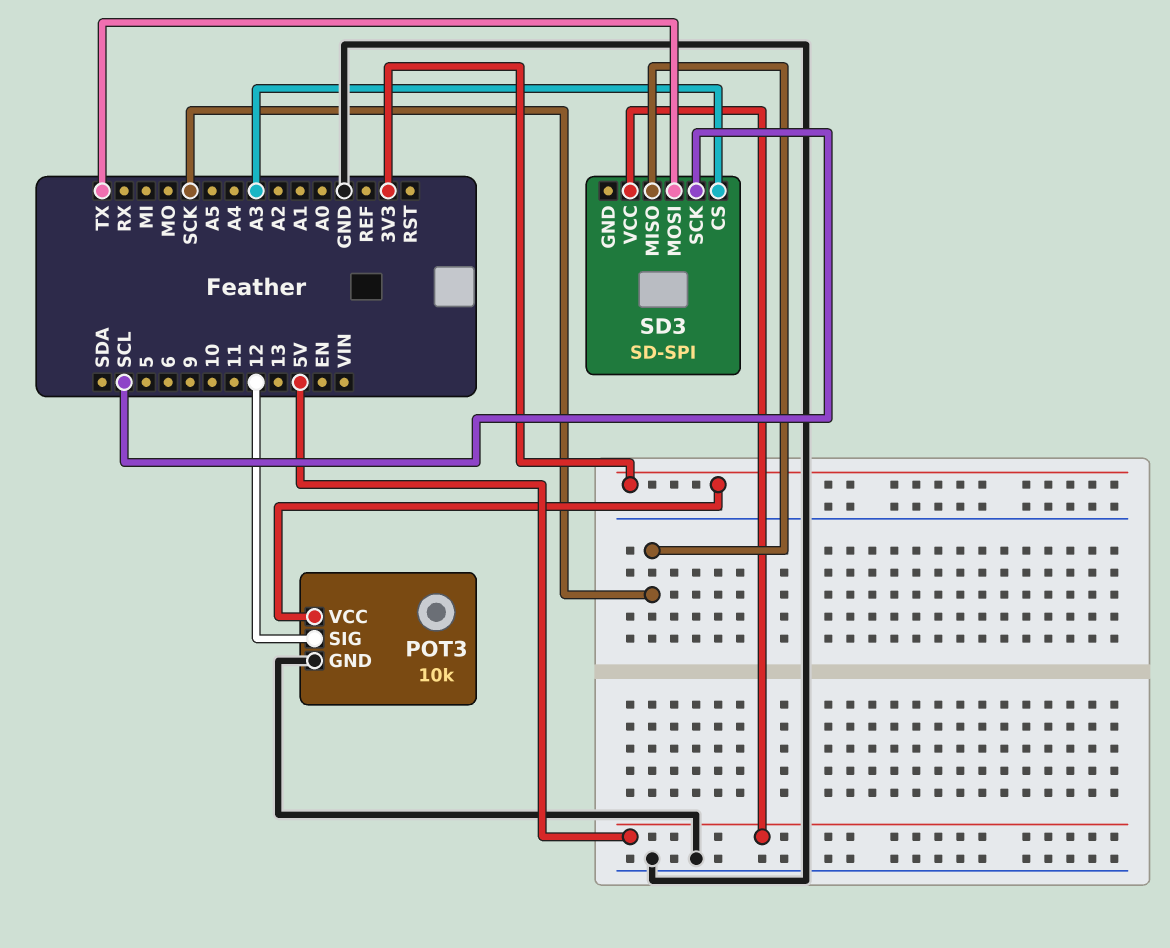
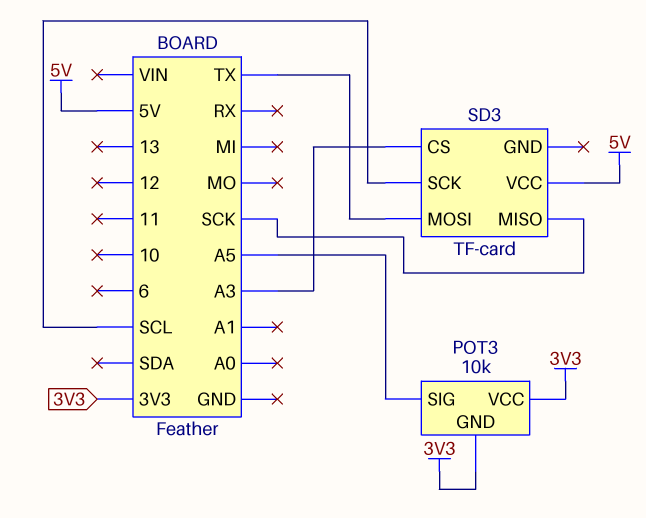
POT3 pin GND: GND -> 3V3
POT3 pin SIG: 12 -> A5
SD3: SD-SPI -> TF-card

